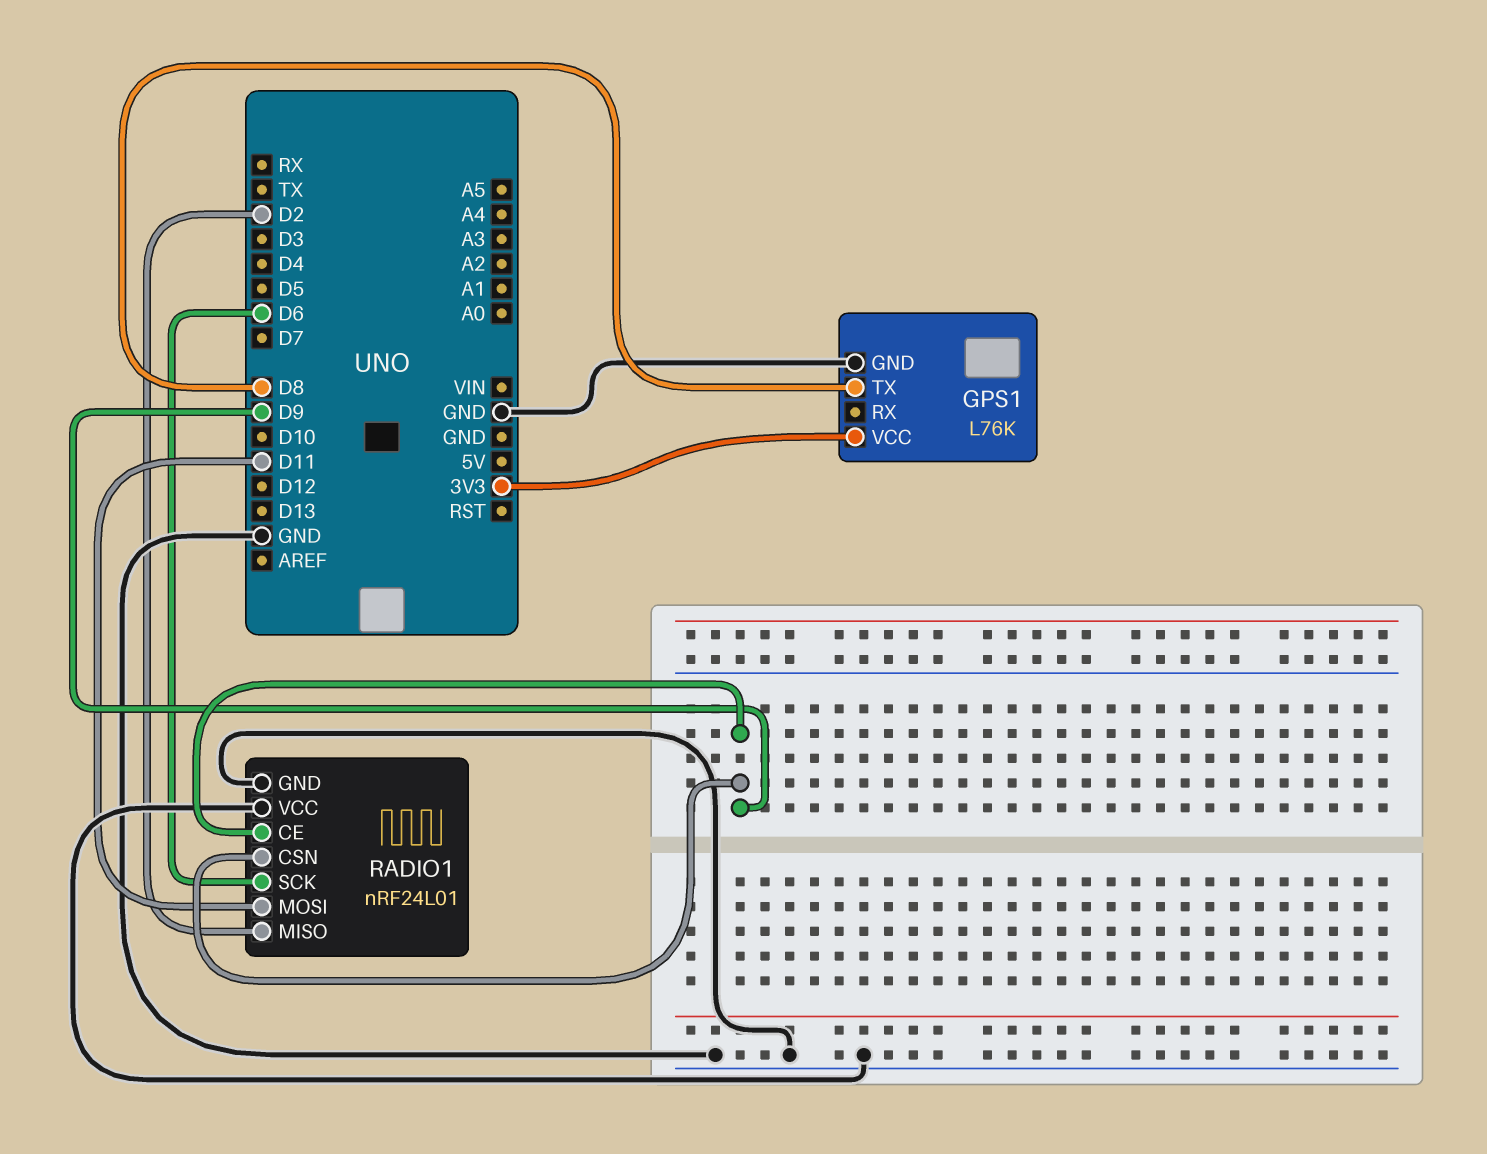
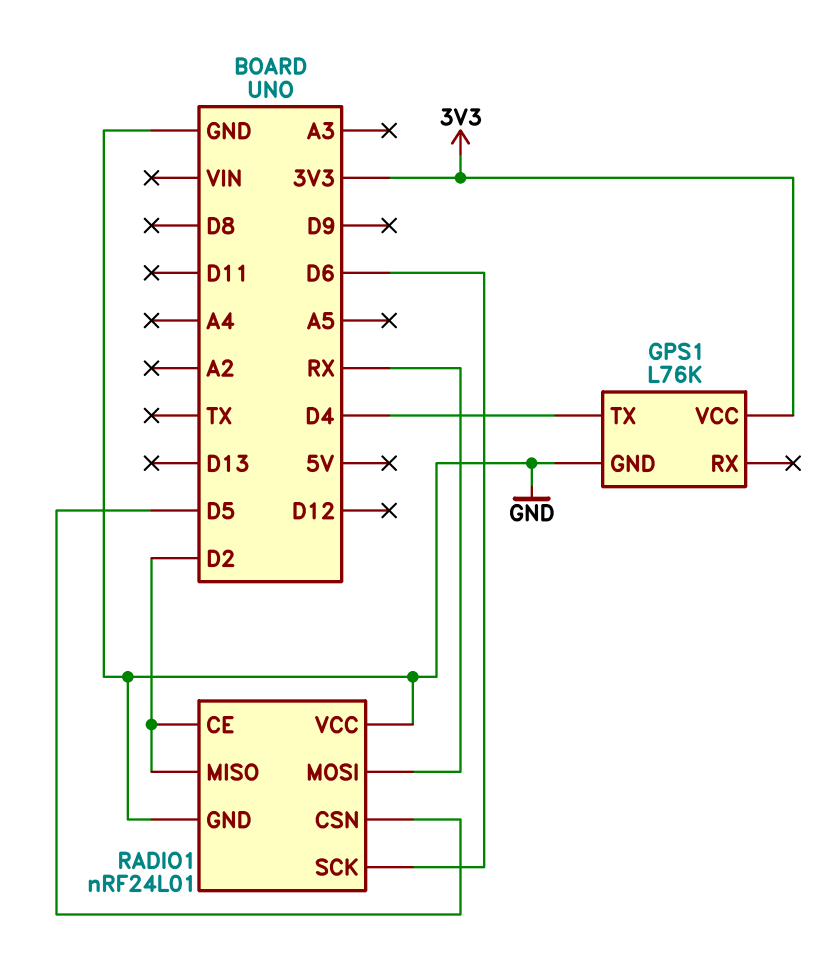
GPS1 pin TX: D8 -> D4
RADIO1 pin CE: D9 -> D2
RADIO1 pin CSN: D9 -> D5
RADIO1 pin MOSI: D11 -> RX

